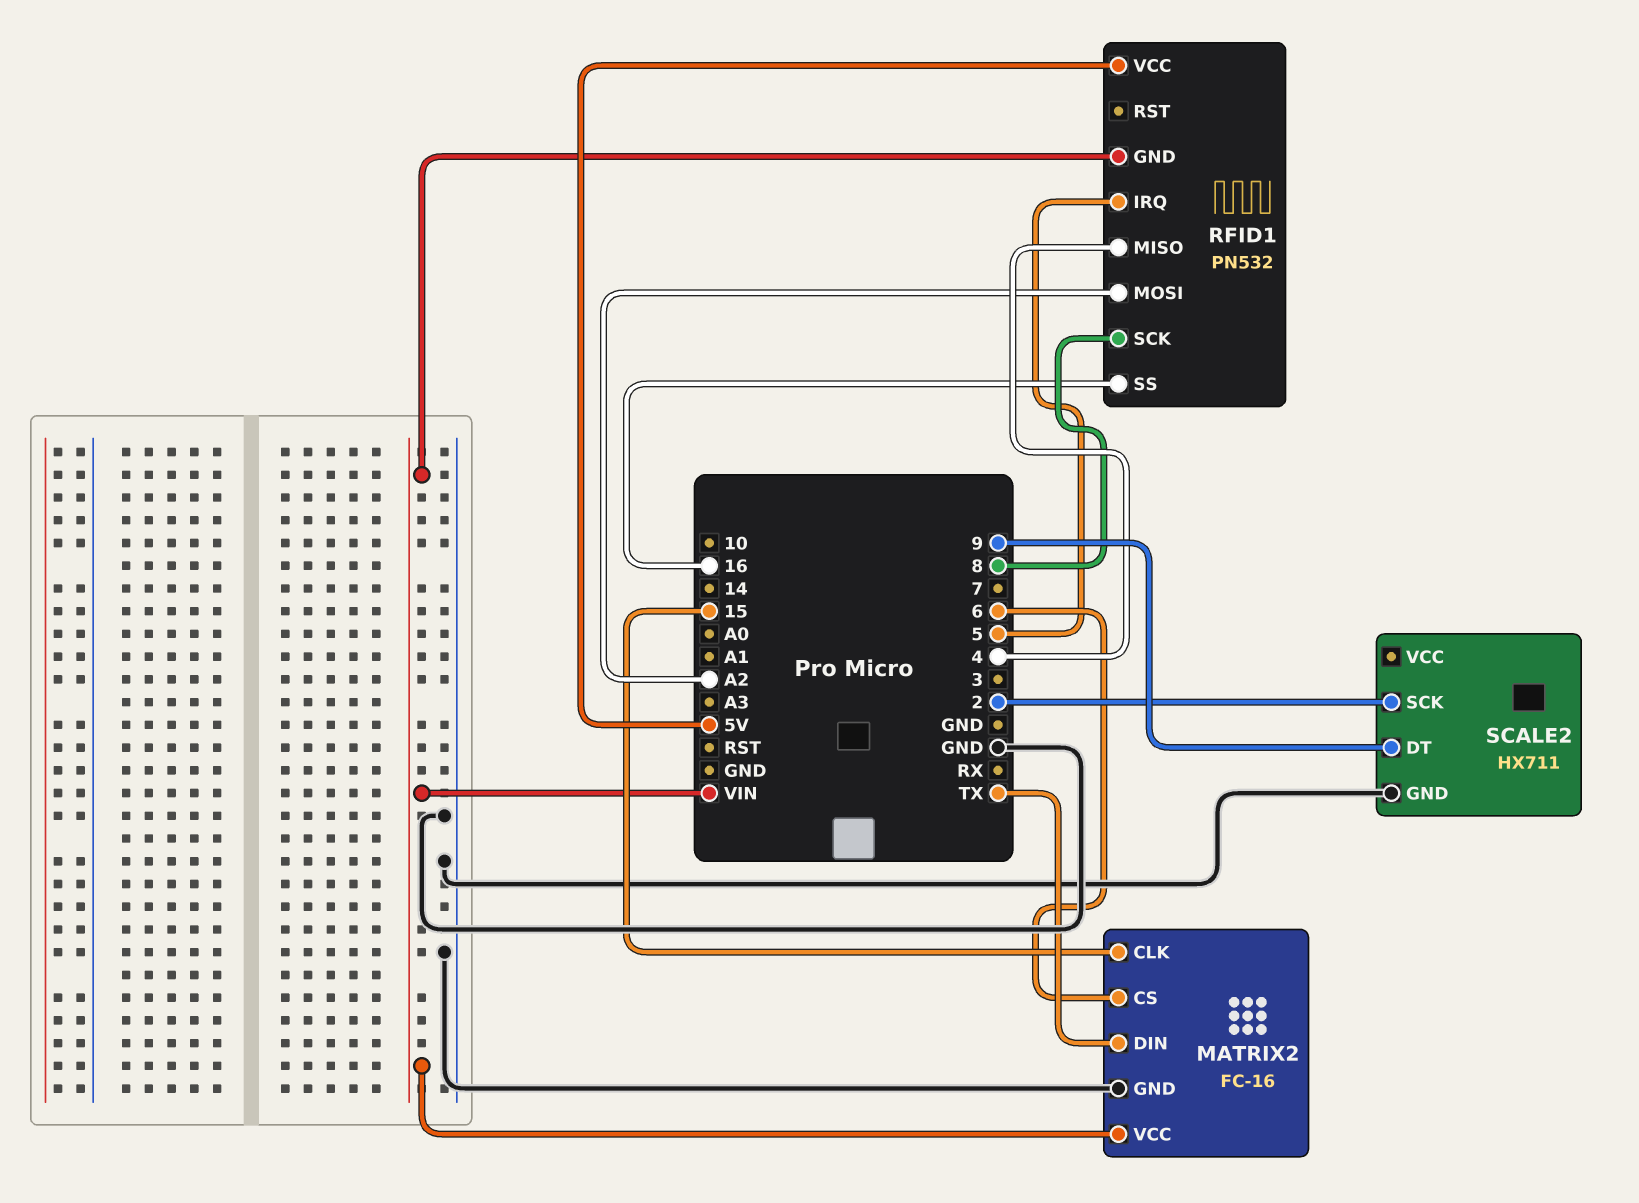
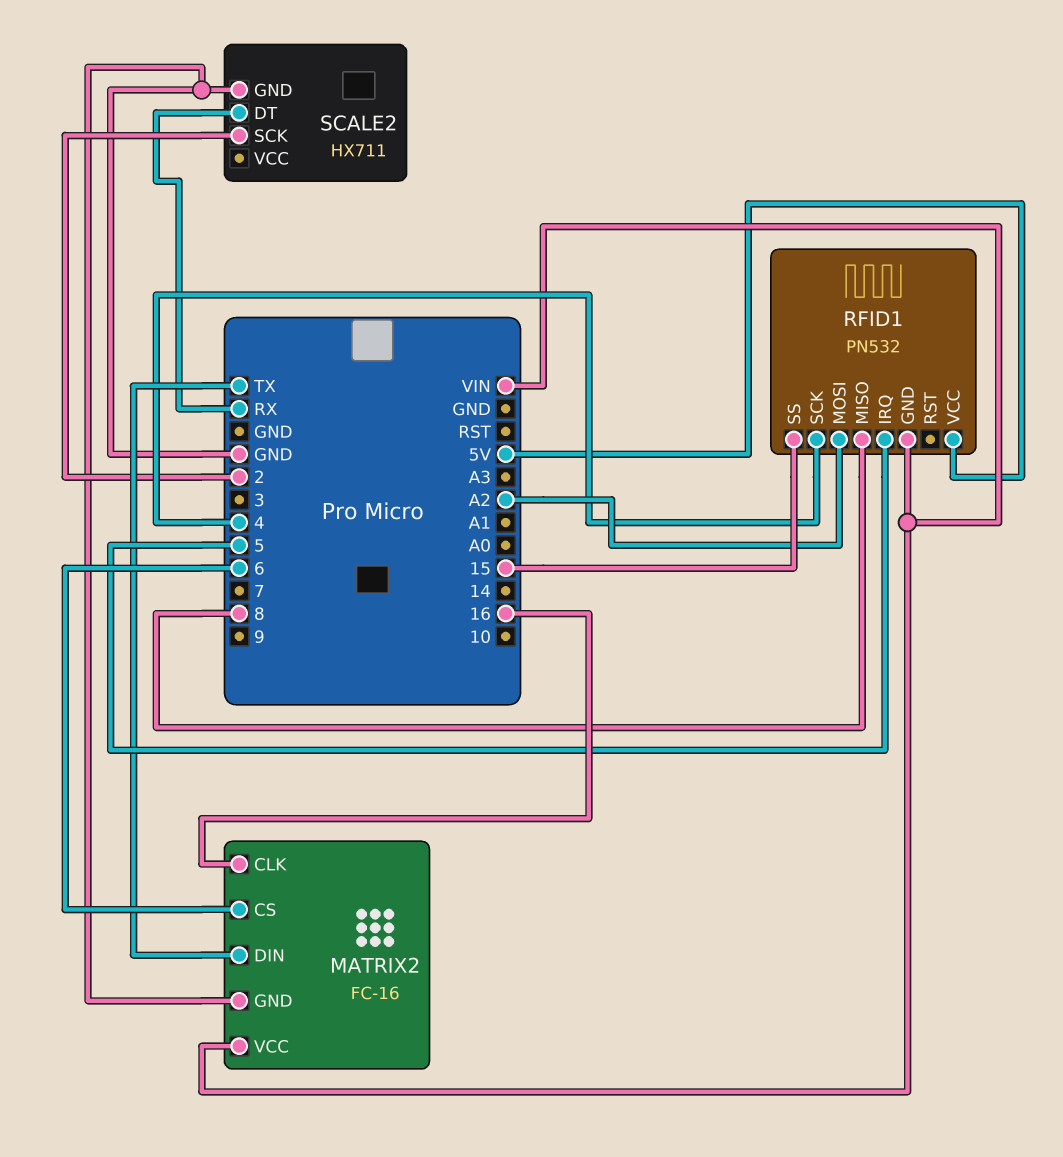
MATRIX2 pin CLK: 15 -> 16
RFID1 pin MISO: 4 -> 8
RFID1 pin SCK: 8 -> 4
RFID1 pin SS: 16 -> 15
SCALE2 pin DT: 9 -> RX

